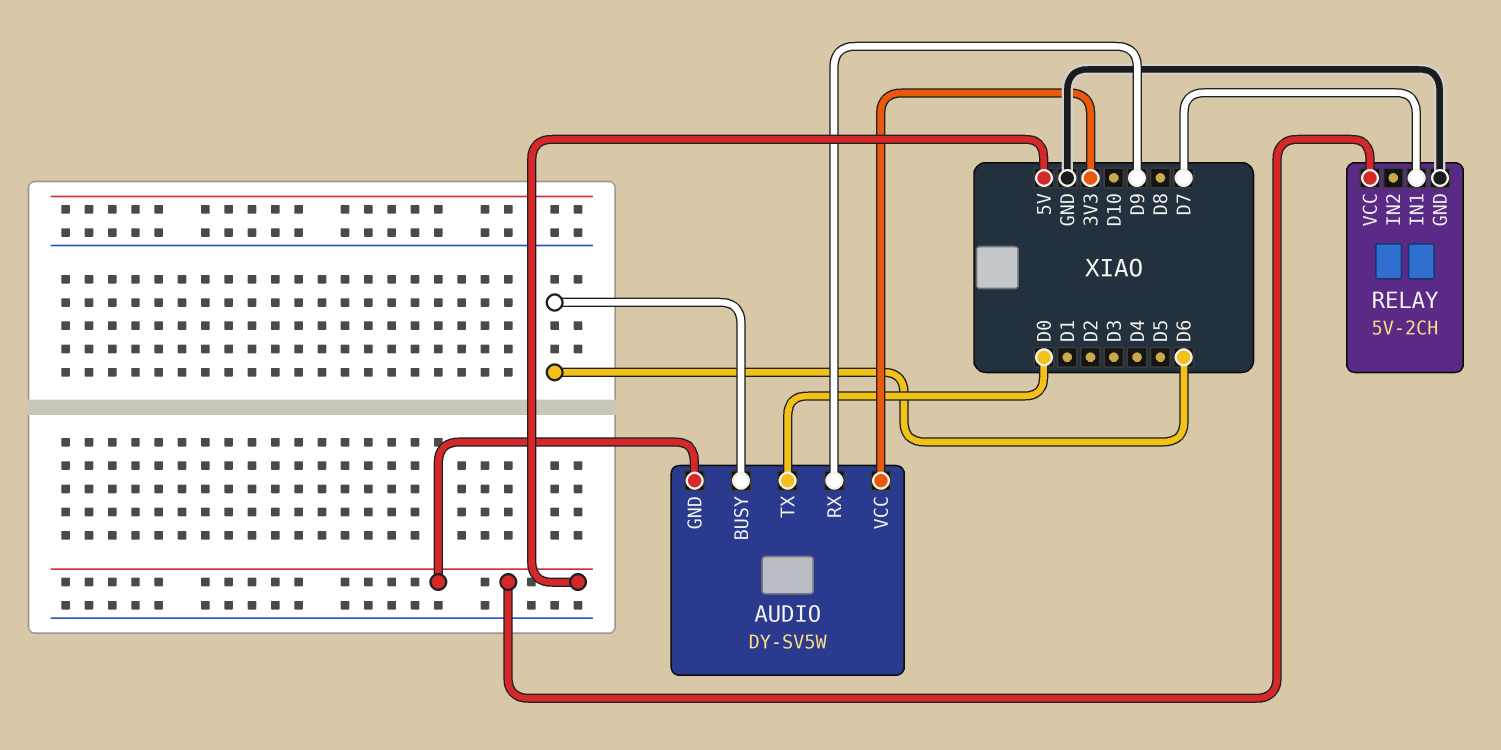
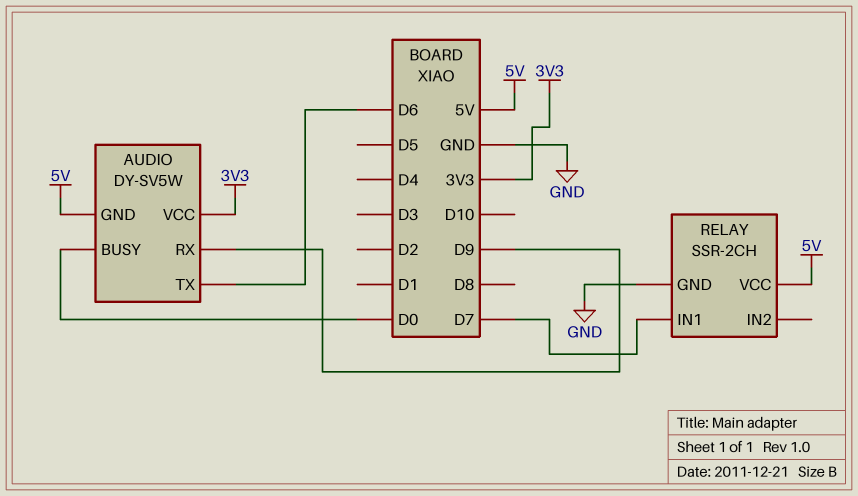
AUDIO pin BUSY: D6 -> D0
AUDIO pin TX: D0 -> D6
RELAY: 5V-2CH -> SSR-2CH

